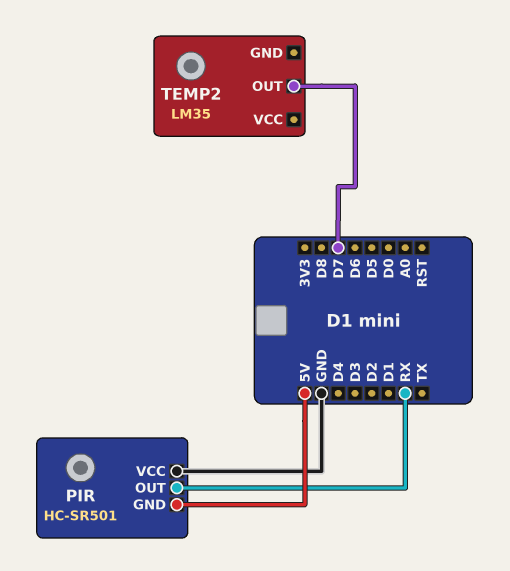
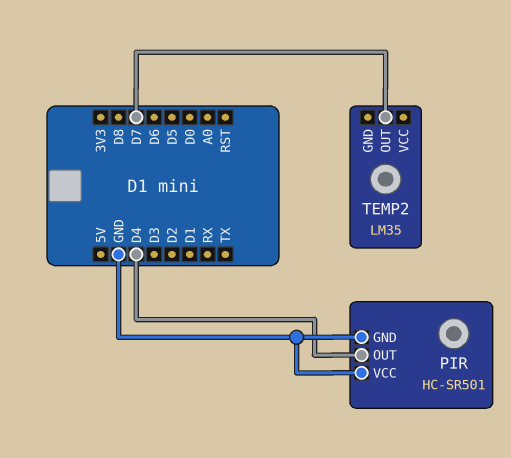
PIR pin GND: 5V -> GND
PIR pin OUT: RX -> D4

